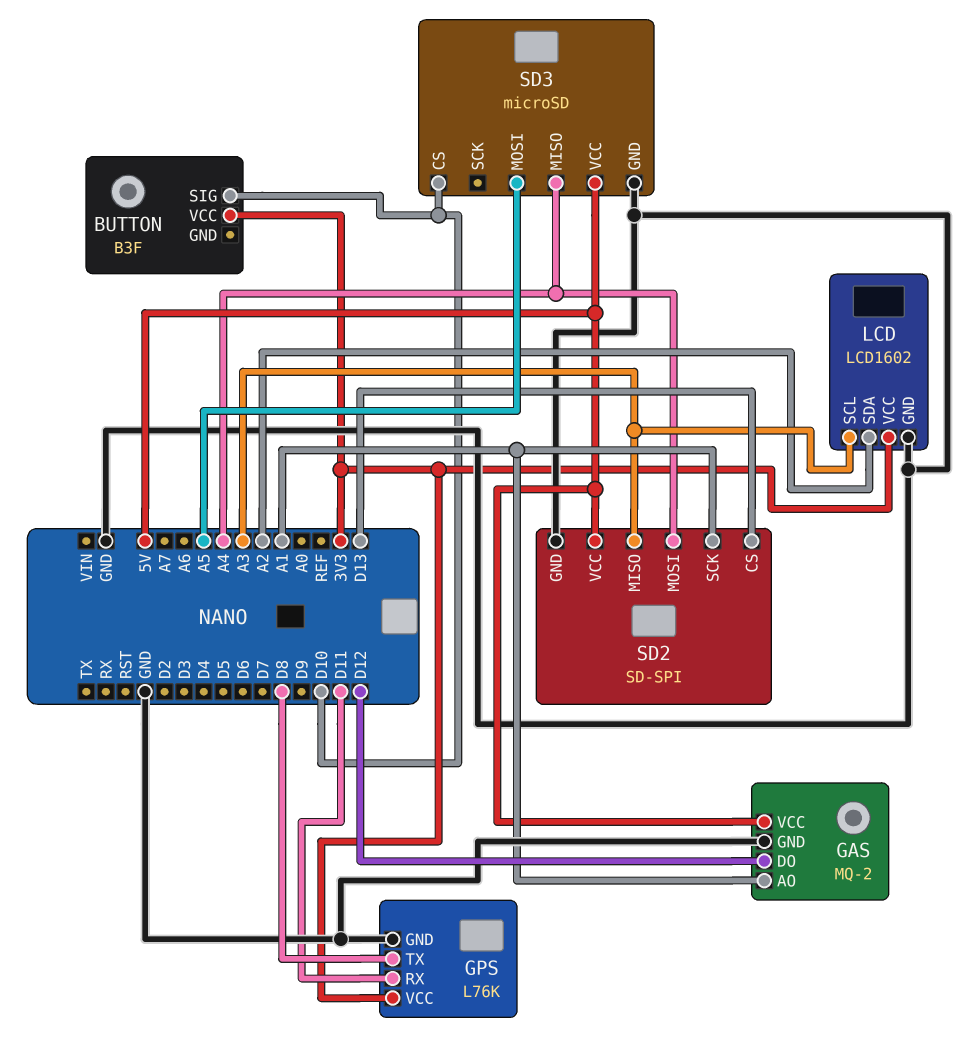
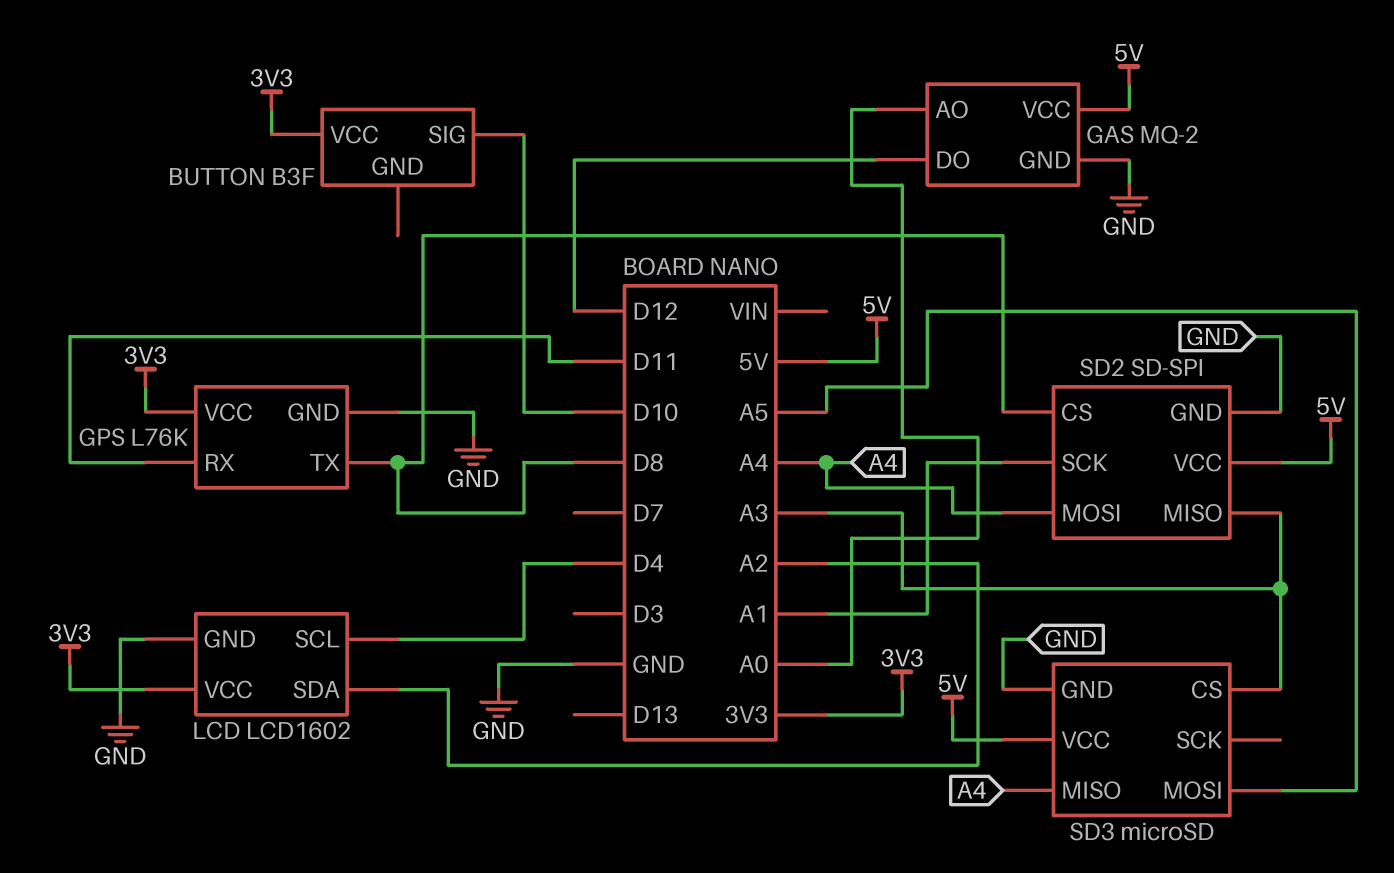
GAS pin AO: A1 -> A0
LCD pin SCL: A3 -> D4
SD2 pin CS: D13 -> D8
SD3 pin CS: D10 -> A3

